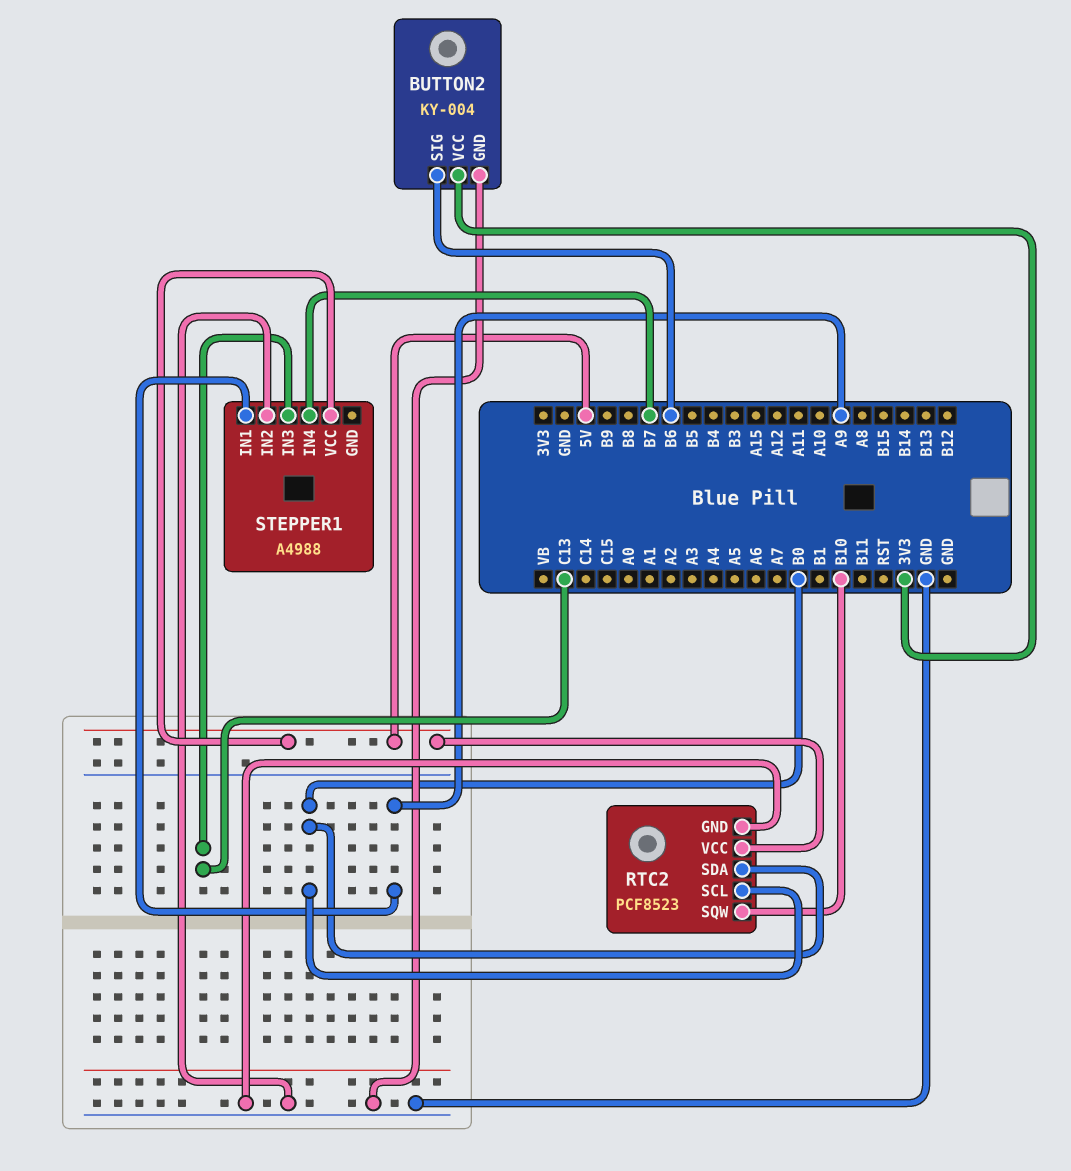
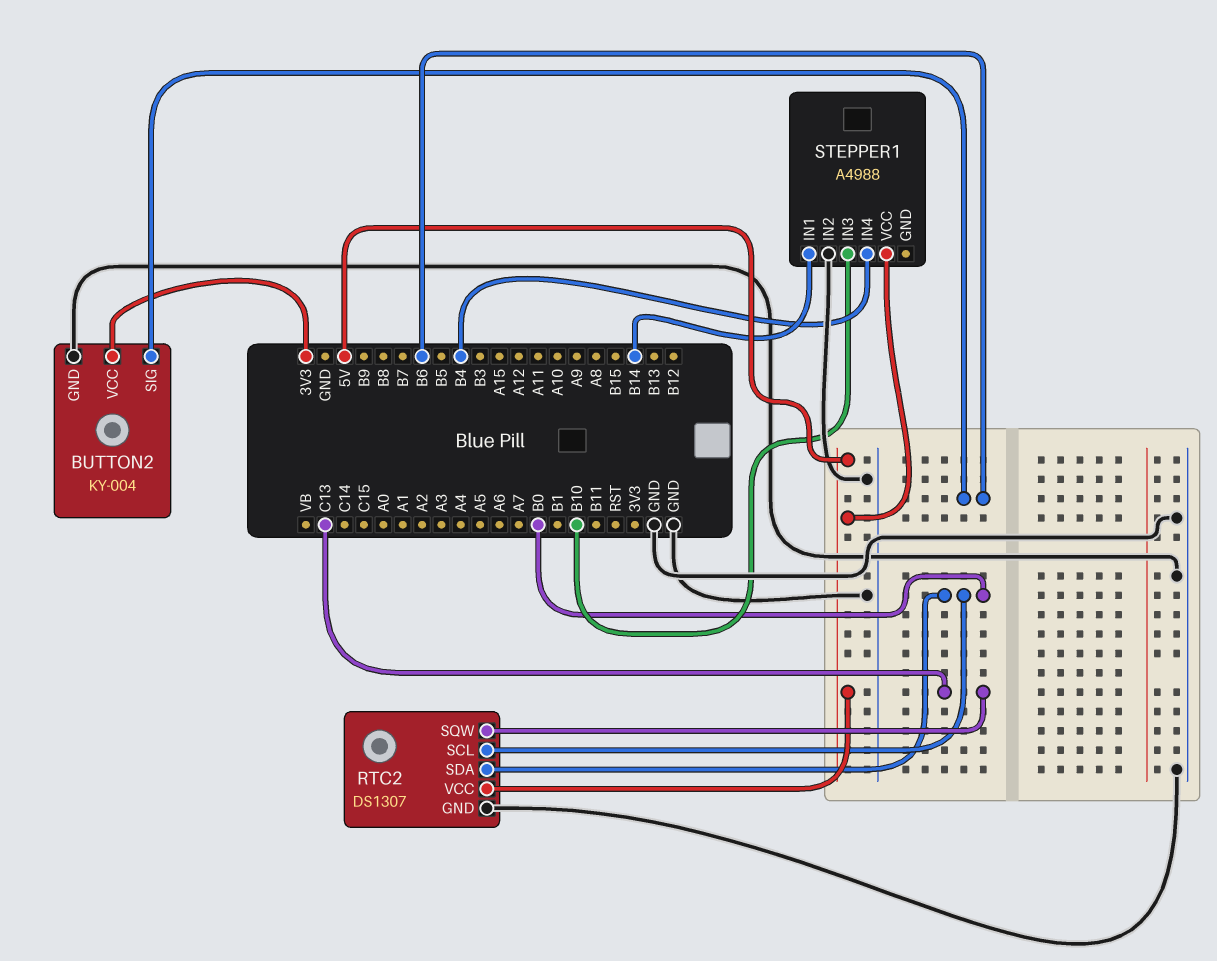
RTC2: PCF8523 -> DS1307
RTC2 pin SQW: B10 -> C13
STEPPER1 pin IN1: A9 -> B14
STEPPER1 pin IN3: C13 -> B10
STEPPER1 pin IN4: B7 -> B4

